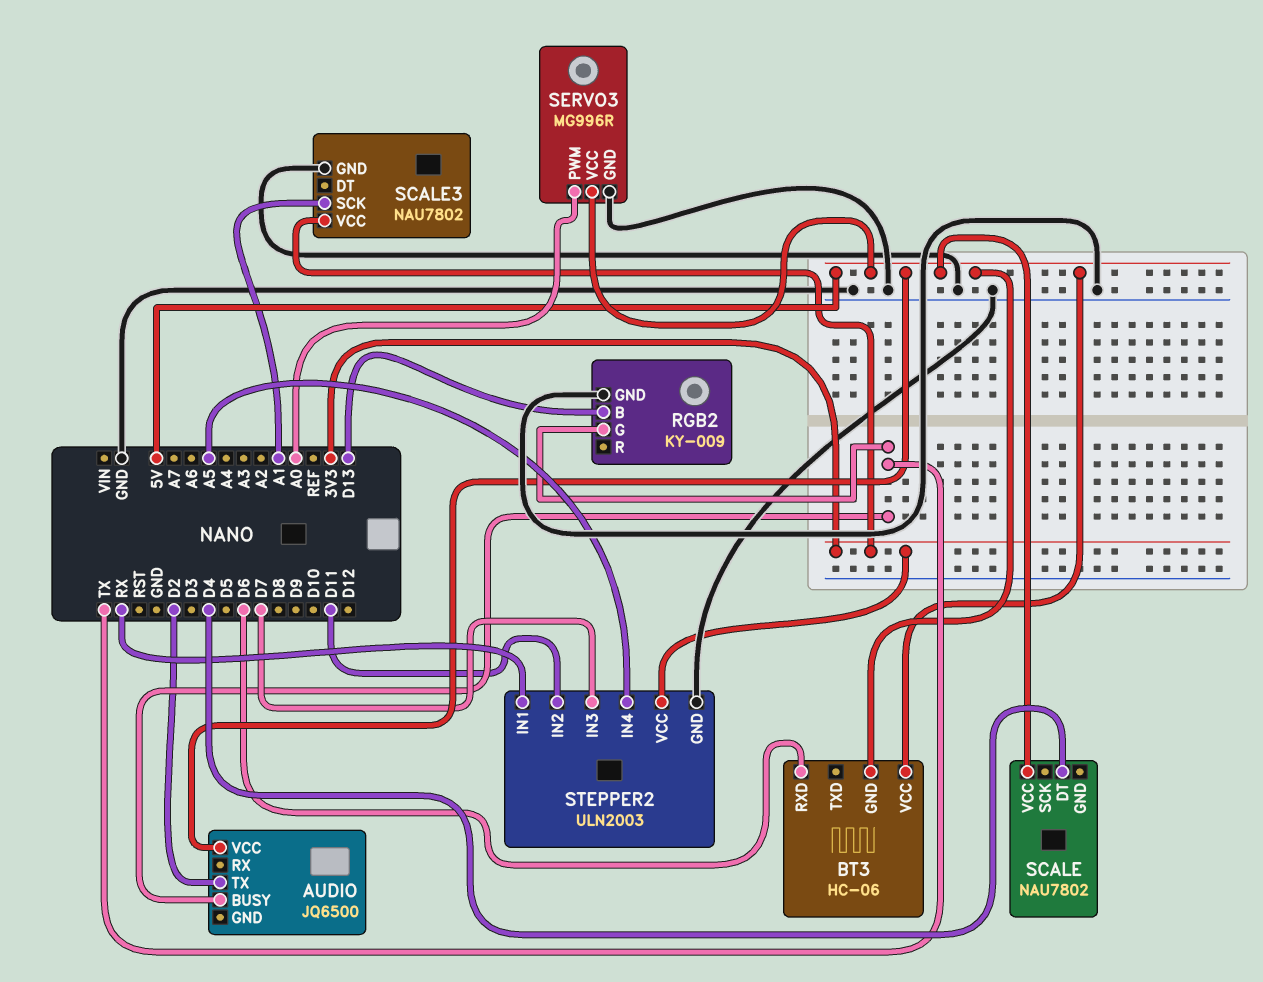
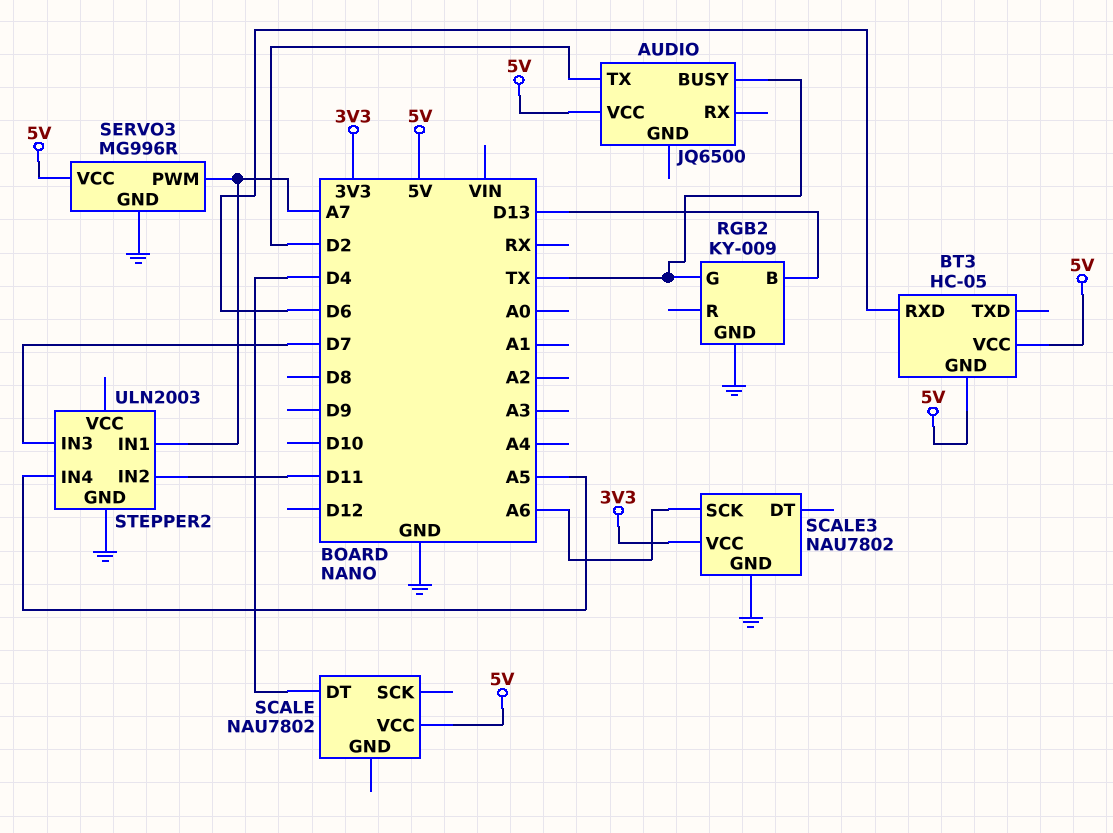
BT3: HC-06 -> HC-05
SCALE3 pin SCK: A1 -> A6
SERVO3 pin PWM: A0 -> A7
STEPPER2 pin IN1: RX -> A7
STEPPER2 pin VCC: 3V3 -> none

